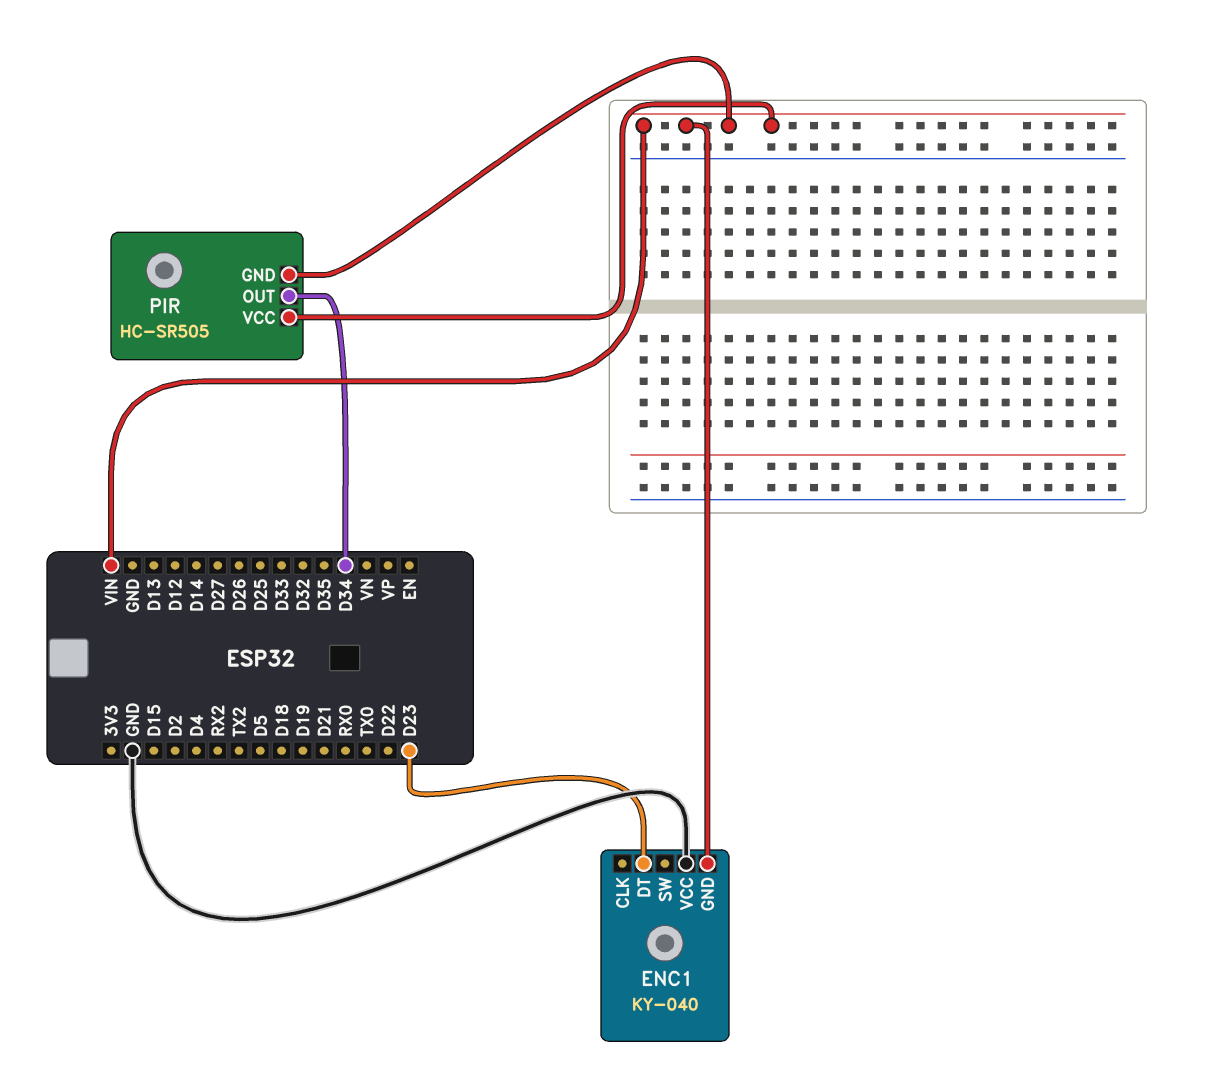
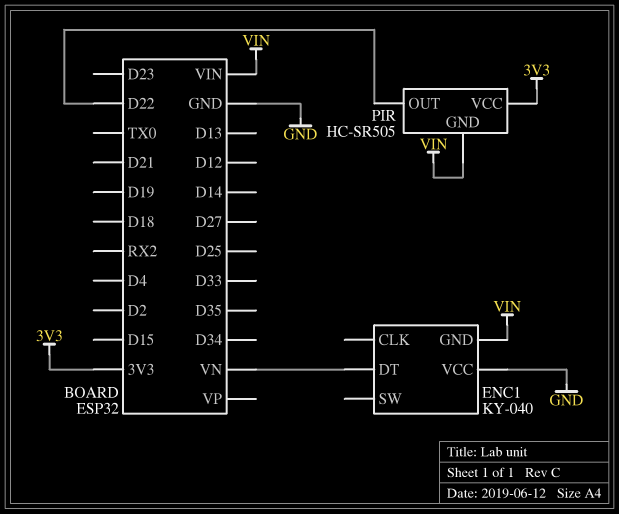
ENC1 pin DT: D23 -> VN
PIR pin OUT: D34 -> D22
PIR pin VCC: VIN -> 3V3

